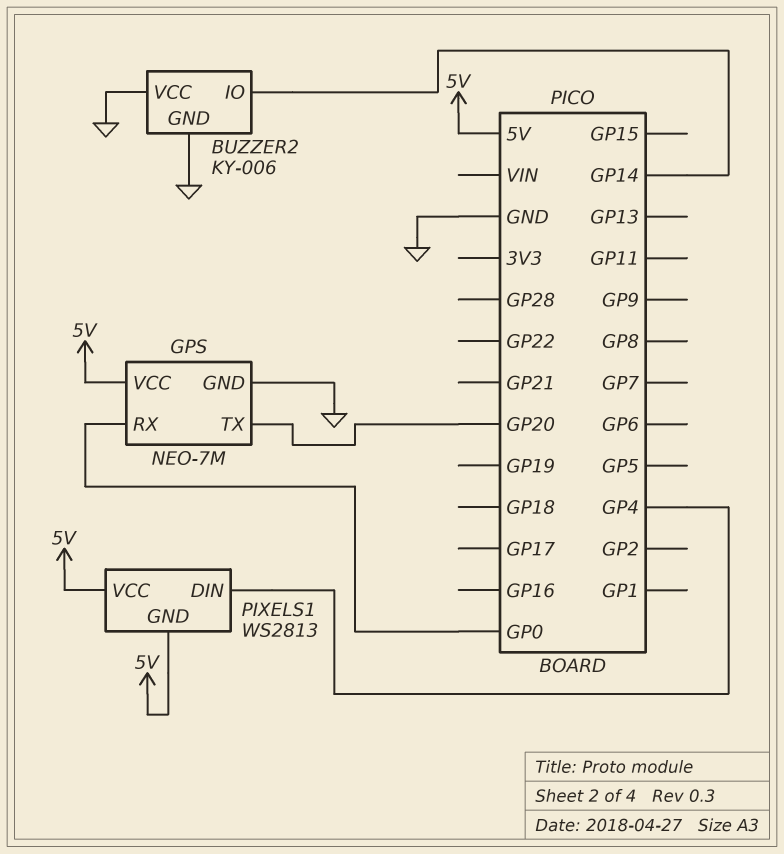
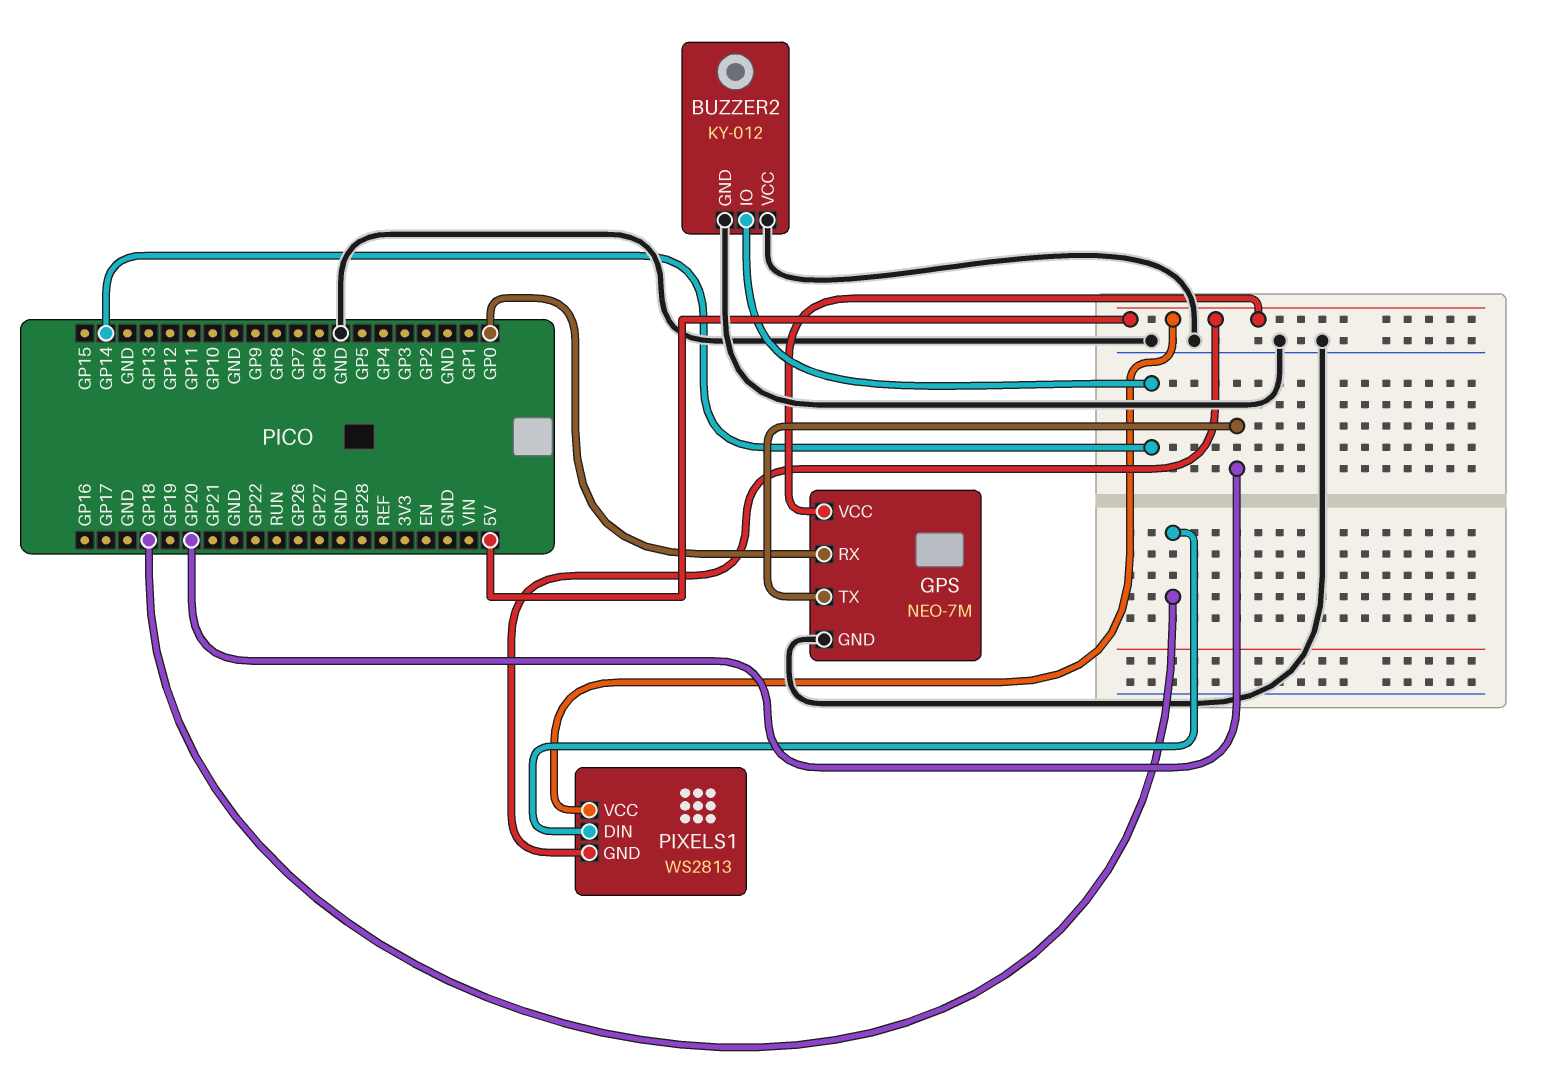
BUZZER2: KY-006 -> KY-012
PIXELS1 pin DIN: GP4 -> GP18

